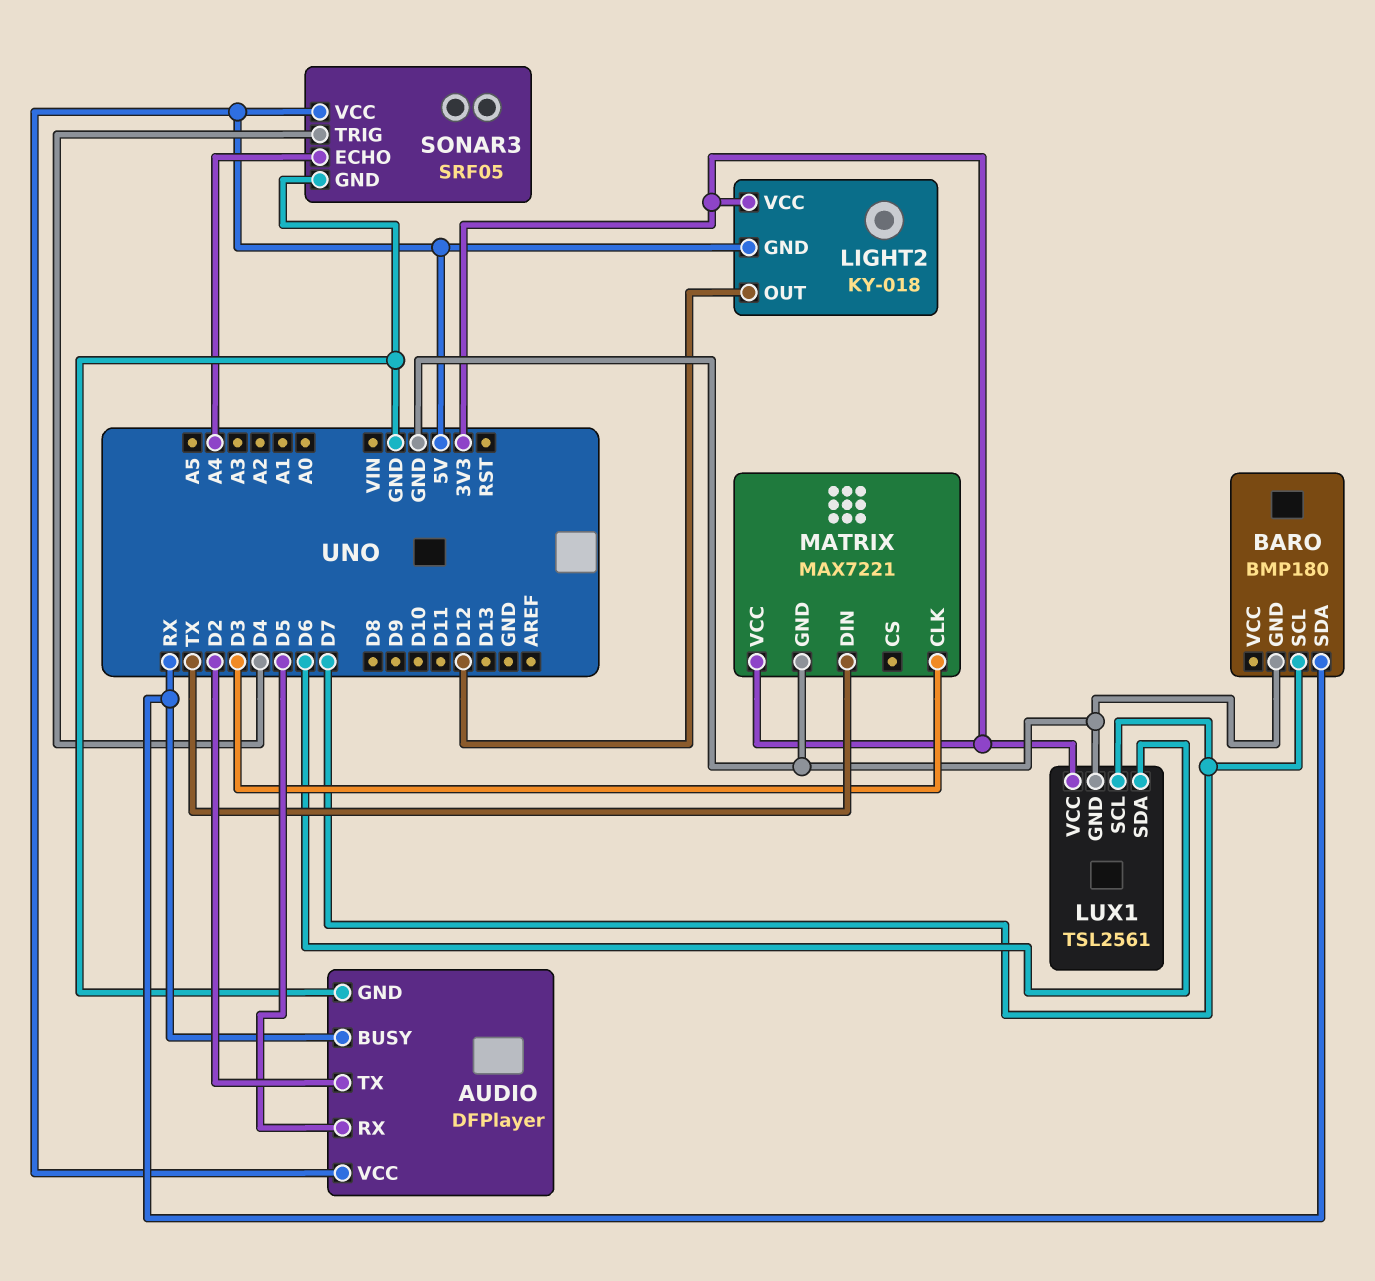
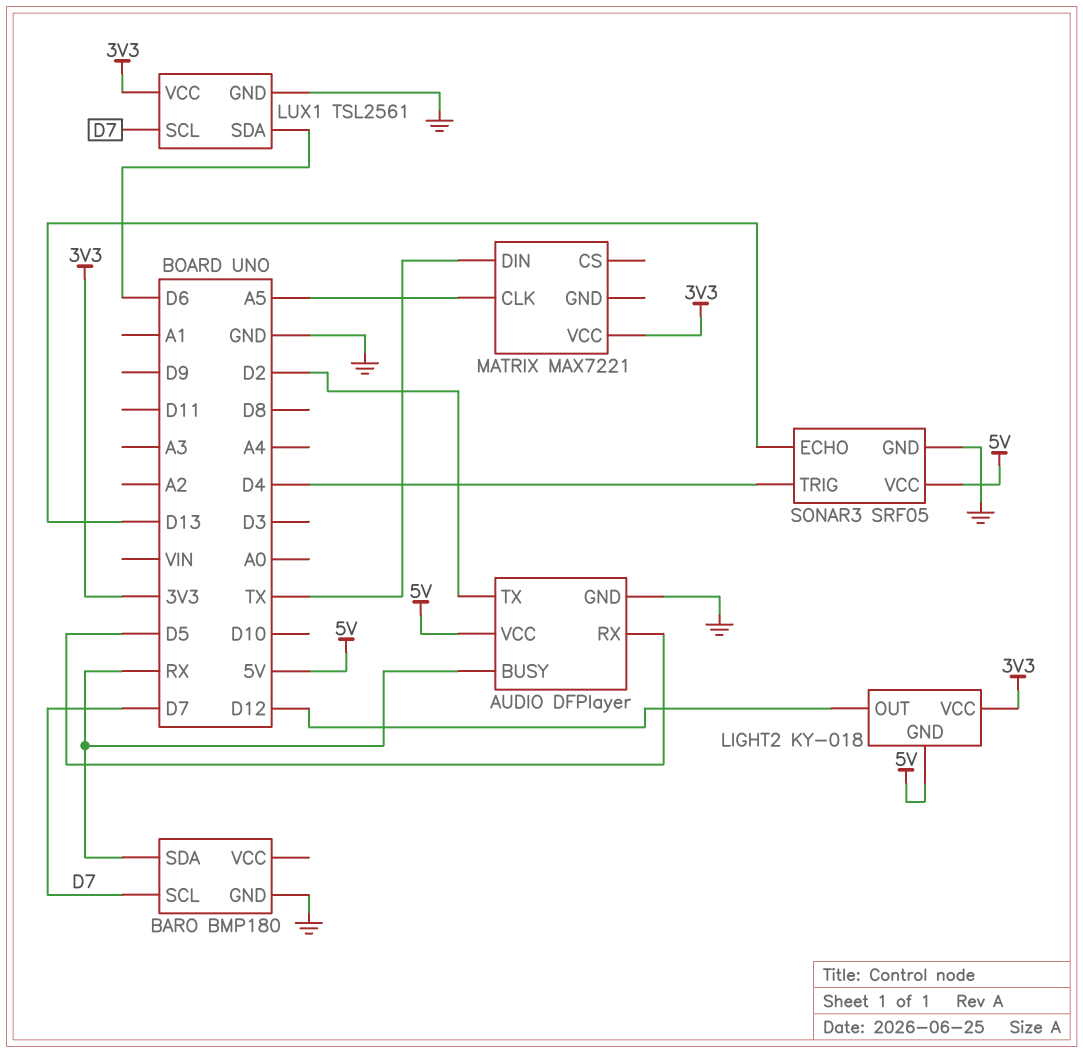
MATRIX pin CLK: D3 -> A5
MATRIX pin GND: GND -> none
SONAR3 pin ECHO: A4 -> D13

